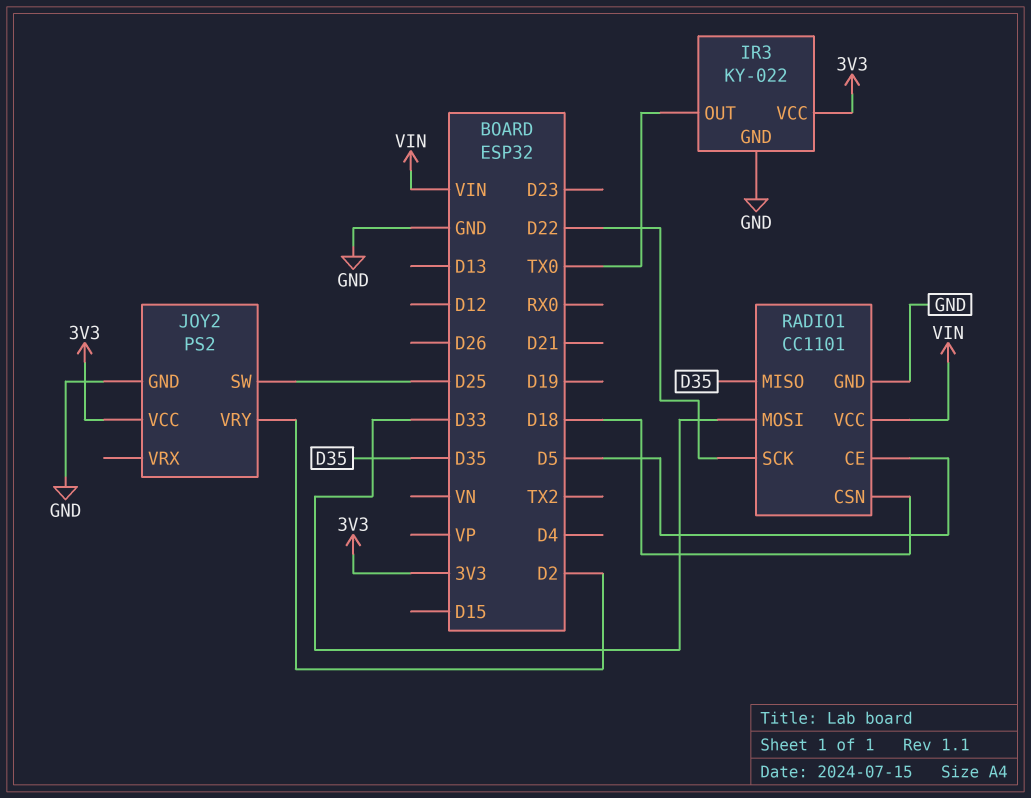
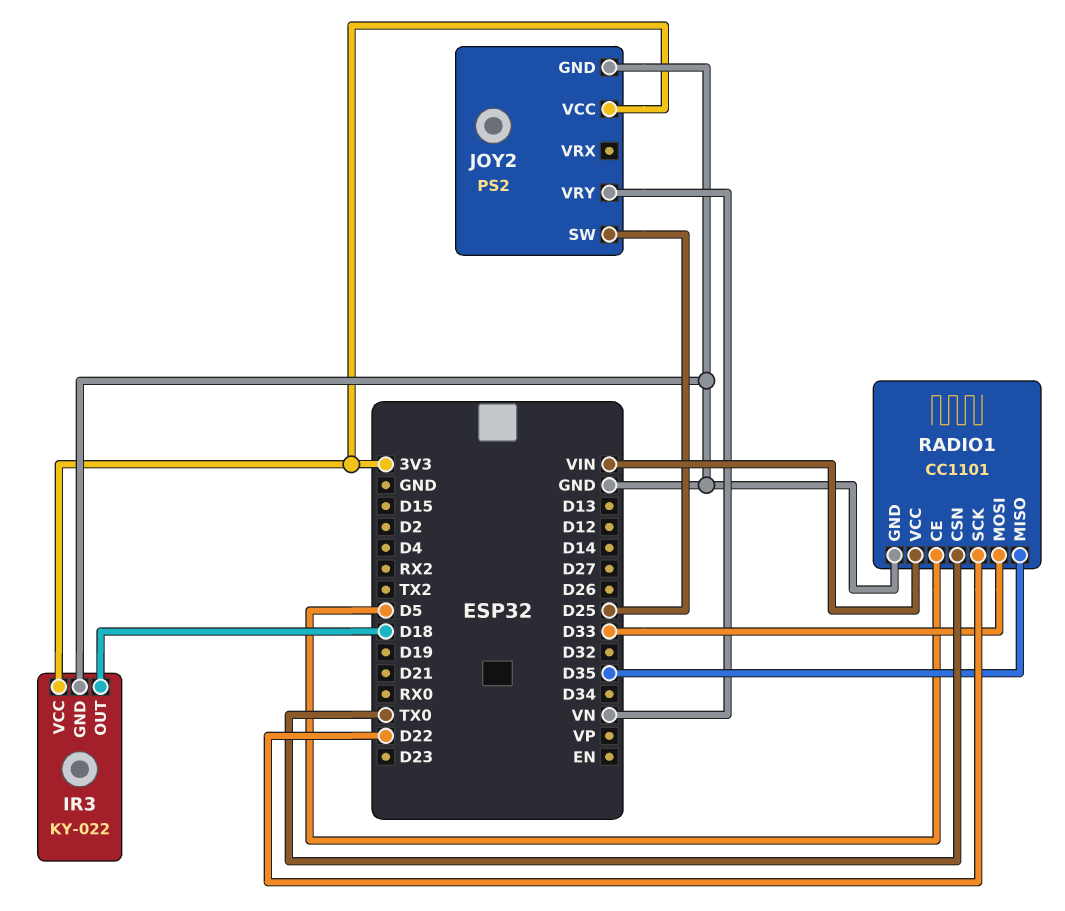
IR3 pin OUT: TX0 -> D18
JOY2 pin VRY: D2 -> VN
RADIO1 pin CSN: D18 -> TX0

